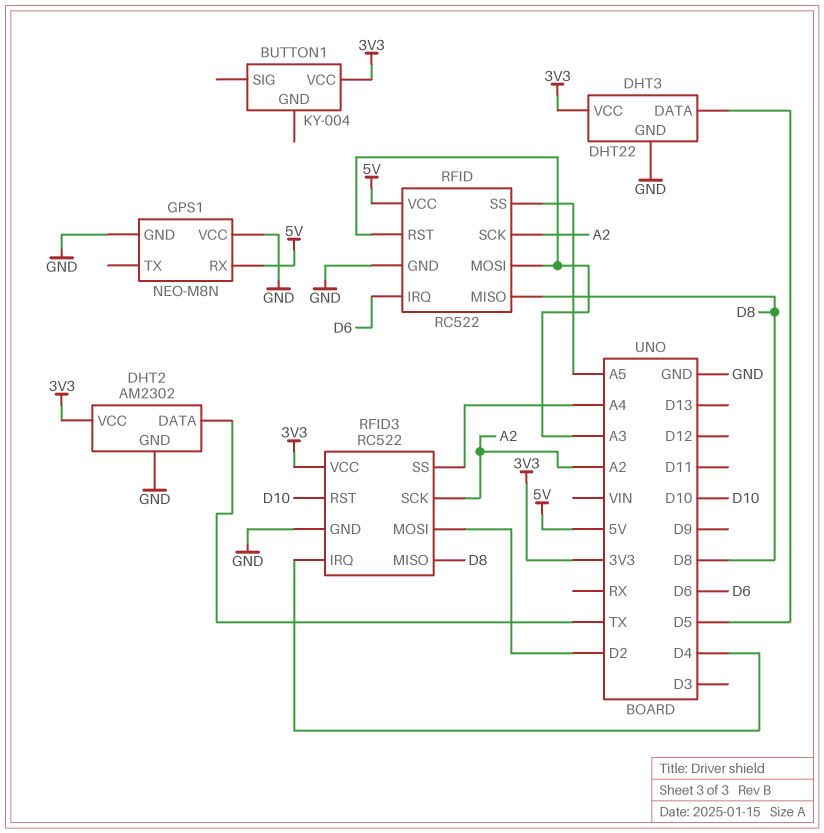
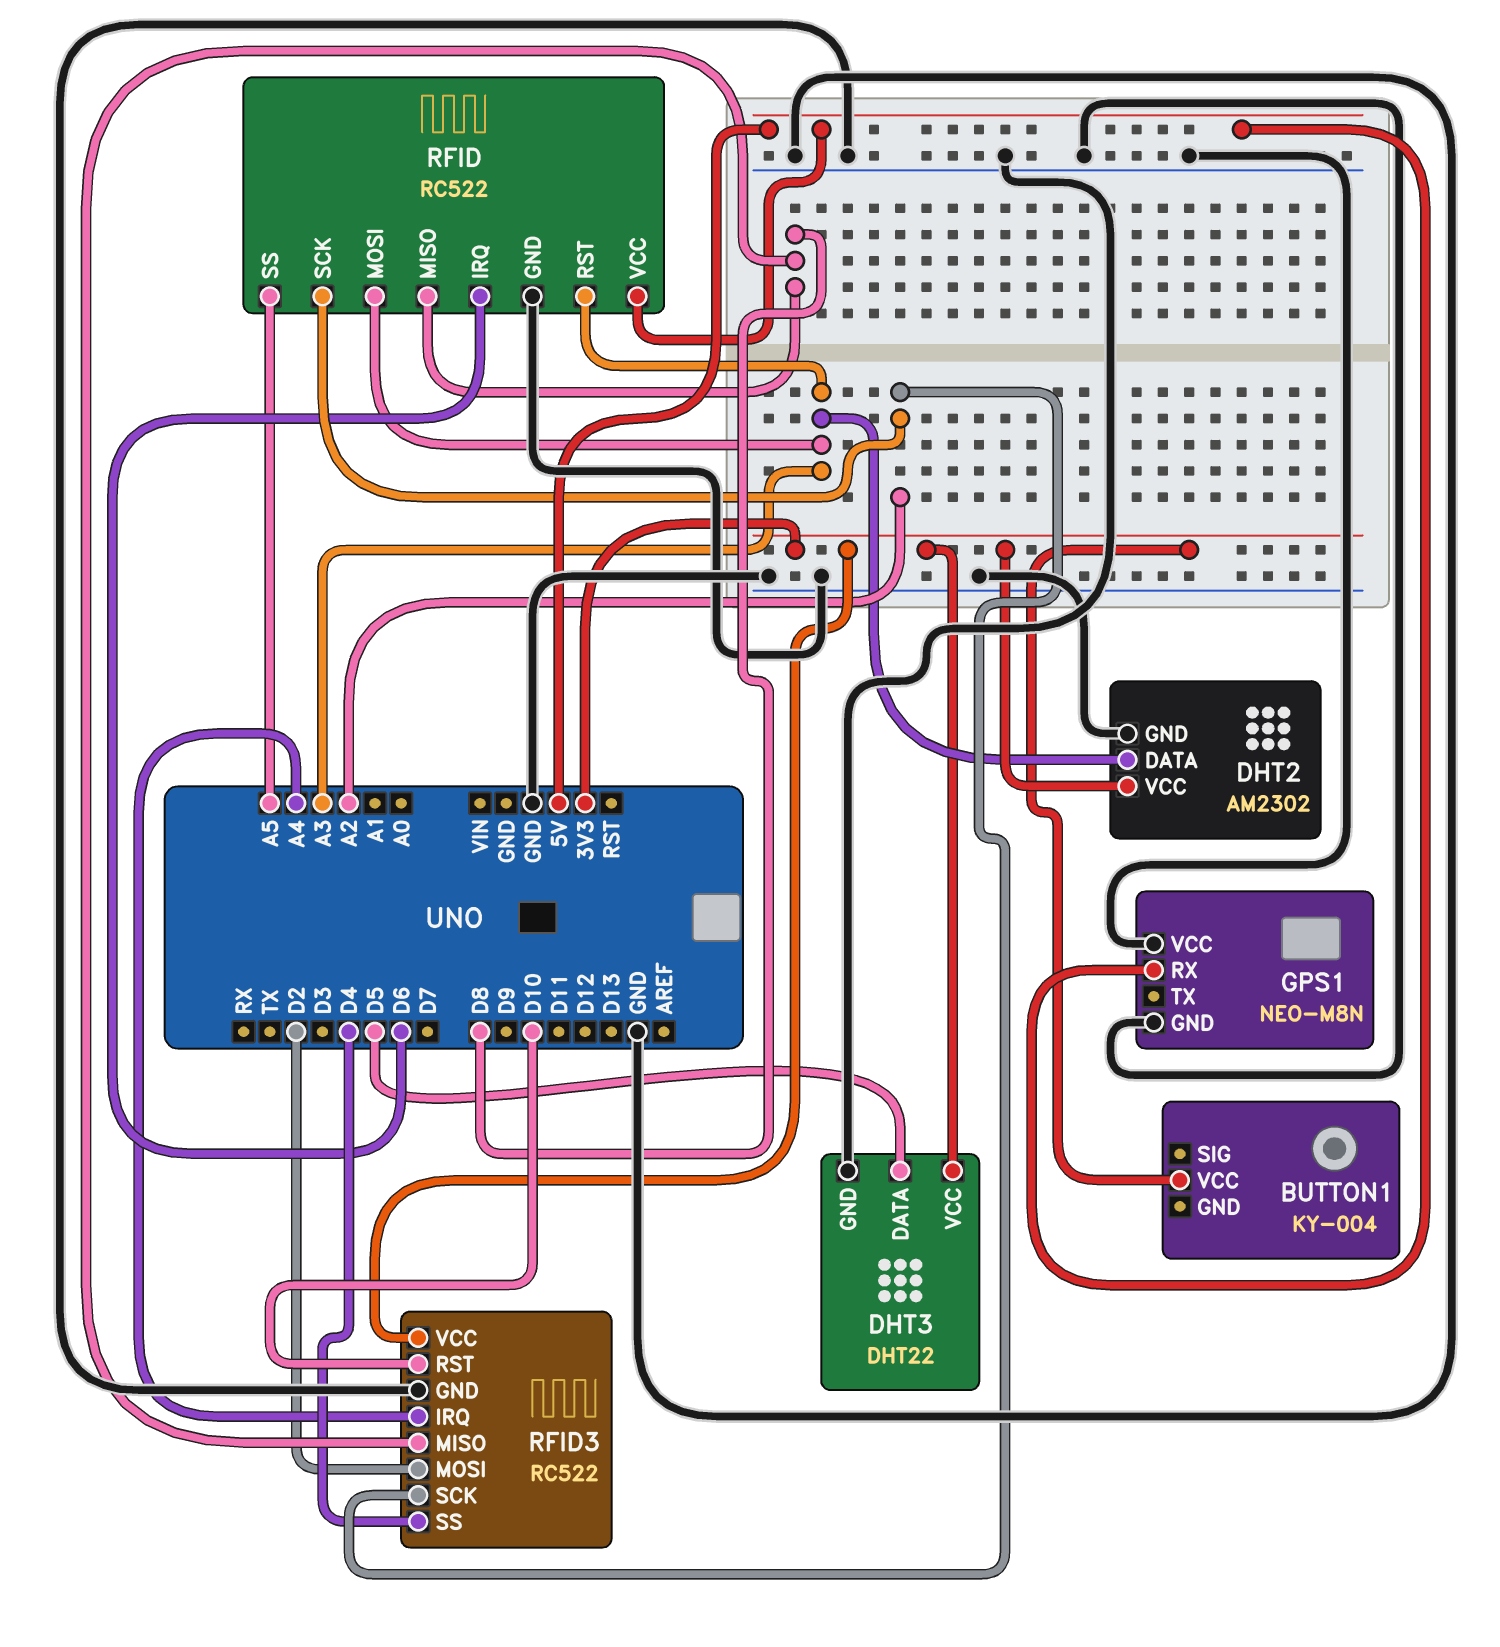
DHT2 pin DATA: TX -> A3
RFID3 pin IRQ: D4 -> A4
RFID3 pin SS: A4 -> D4

